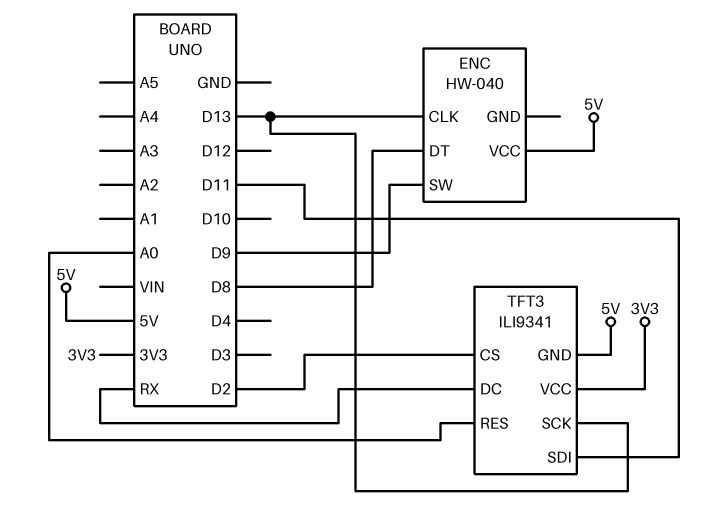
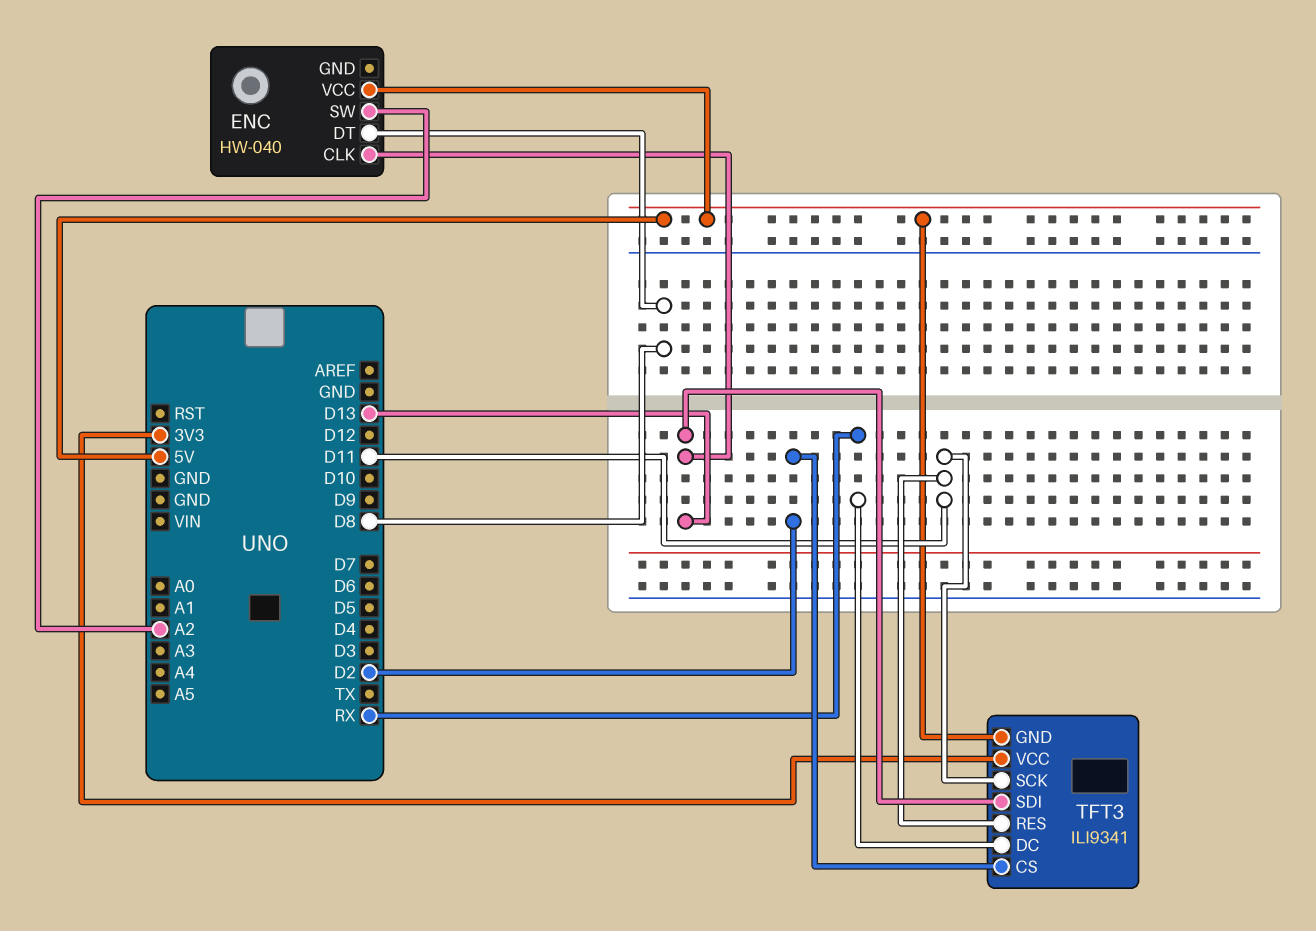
ENC pin SW: D9 -> A2
TFT3 pin RES: A0 -> D11
TFT3 pin SCK: D13 -> D11
TFT3 pin SDI: D11 -> D13

